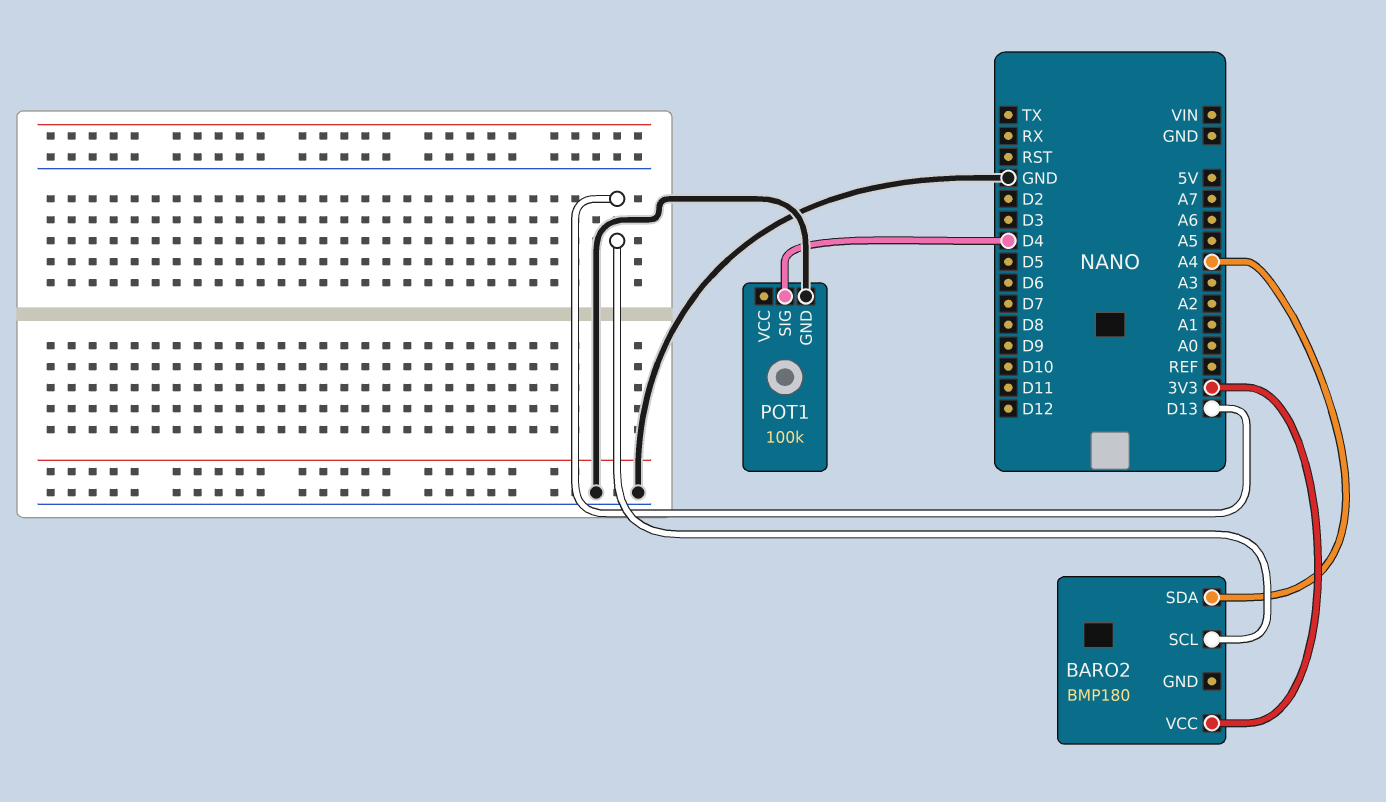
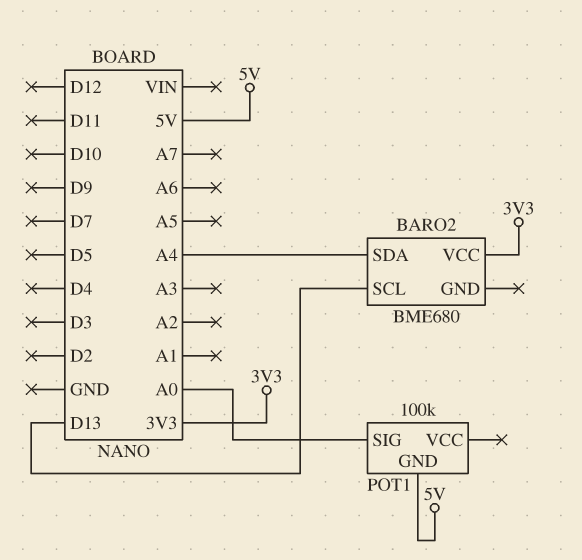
BARO2: BMP180 -> BME680
POT1 pin GND: GND -> 5V
POT1 pin SIG: D4 -> A0

